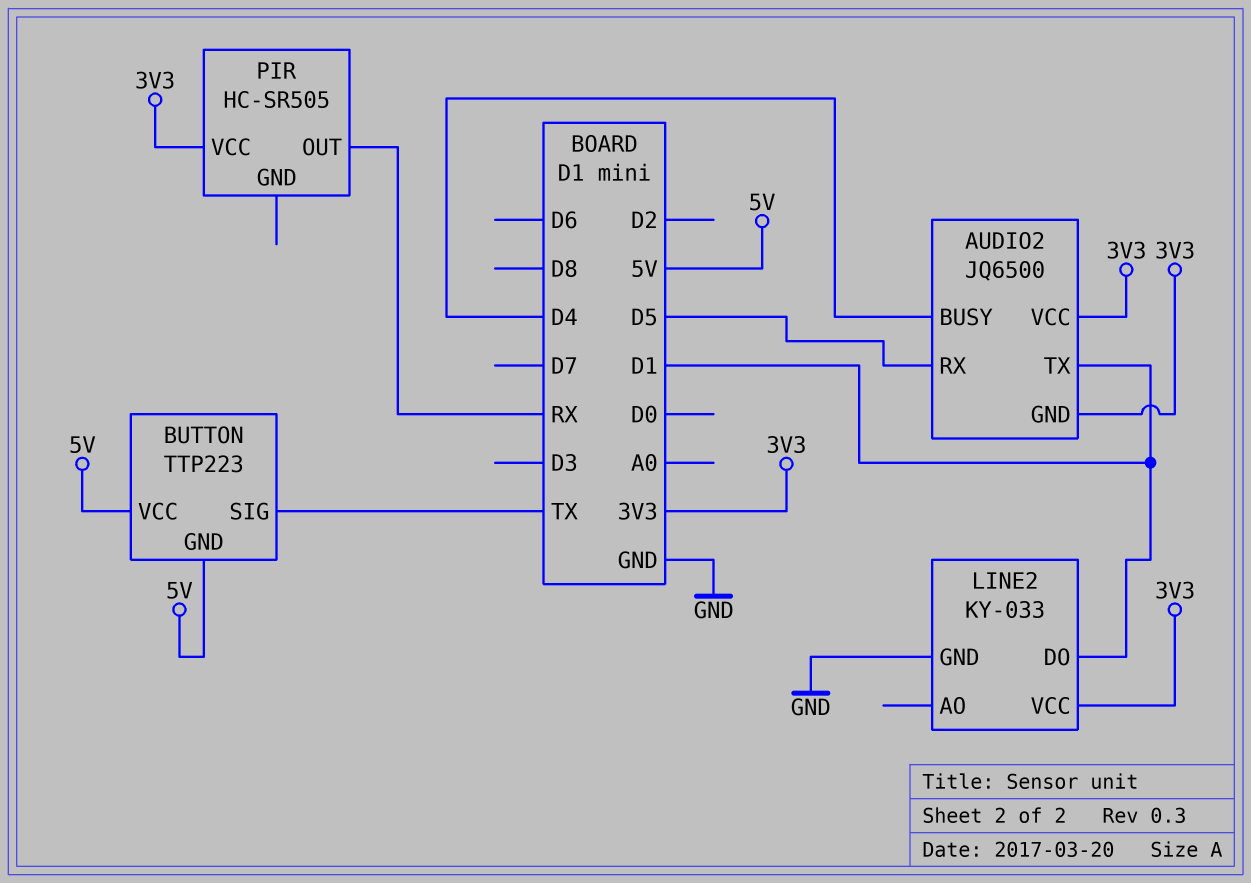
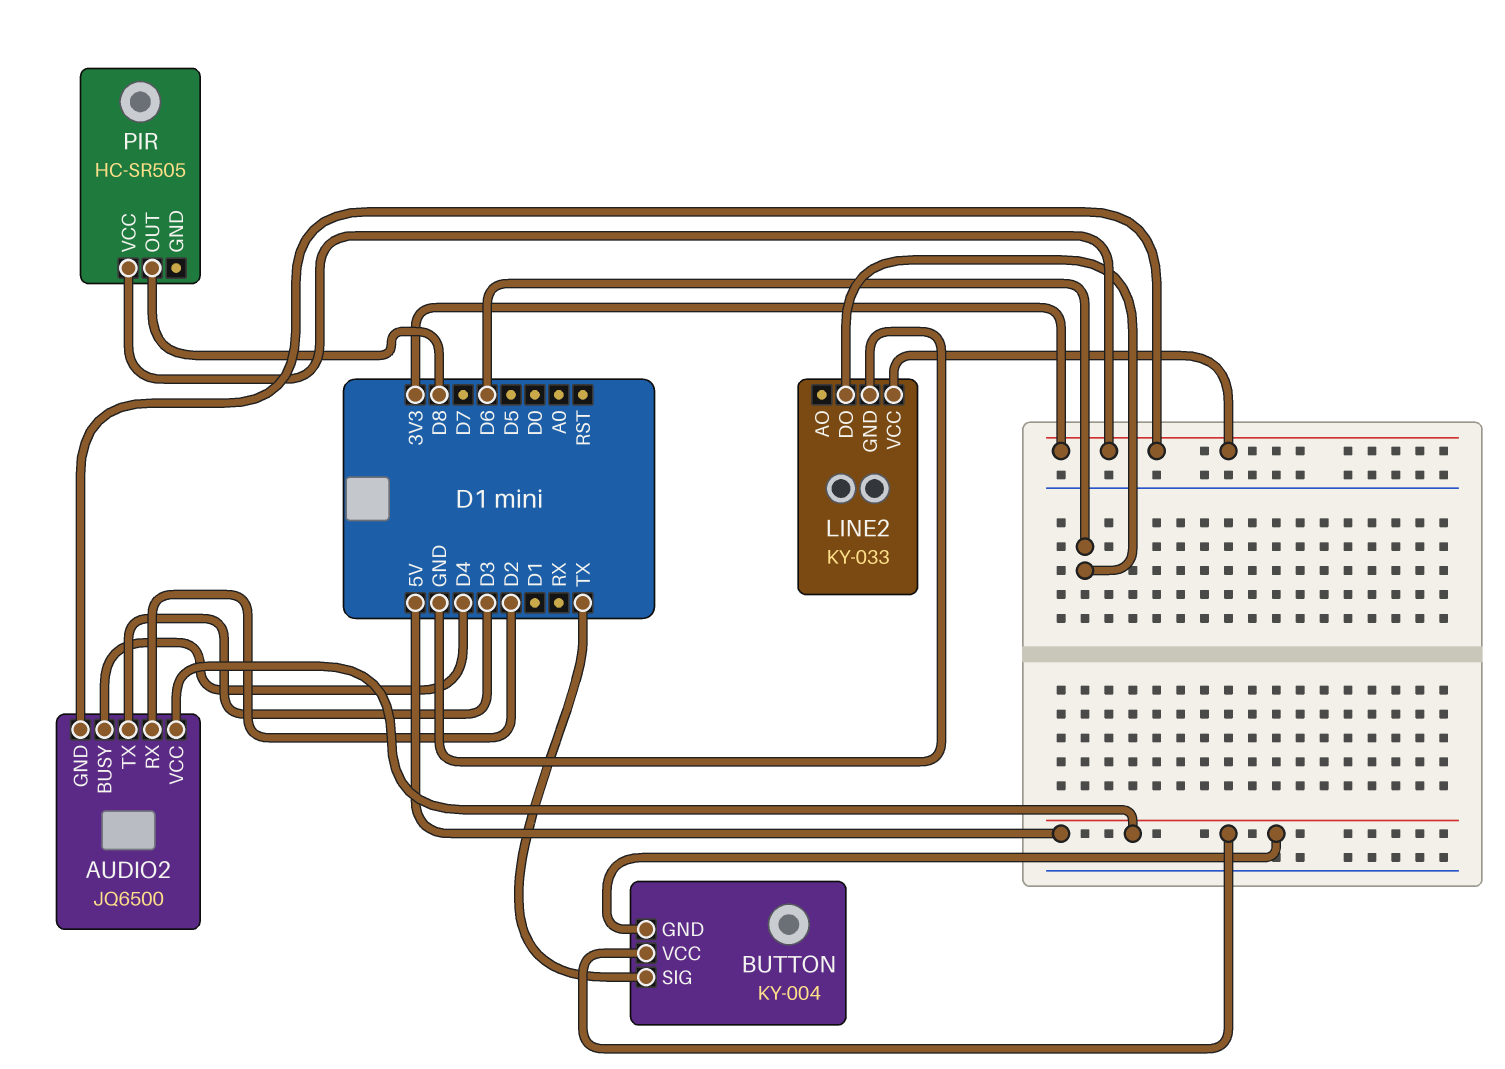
AUDIO2 pin RX: D5 -> D2
AUDIO2 pin TX: D1 -> D3
AUDIO2 pin VCC: 3V3 -> 5V
BUTTON: TTP223 -> KY-004
LINE2 pin DO: D1 -> D6
PIR pin OUT: RX -> D8

